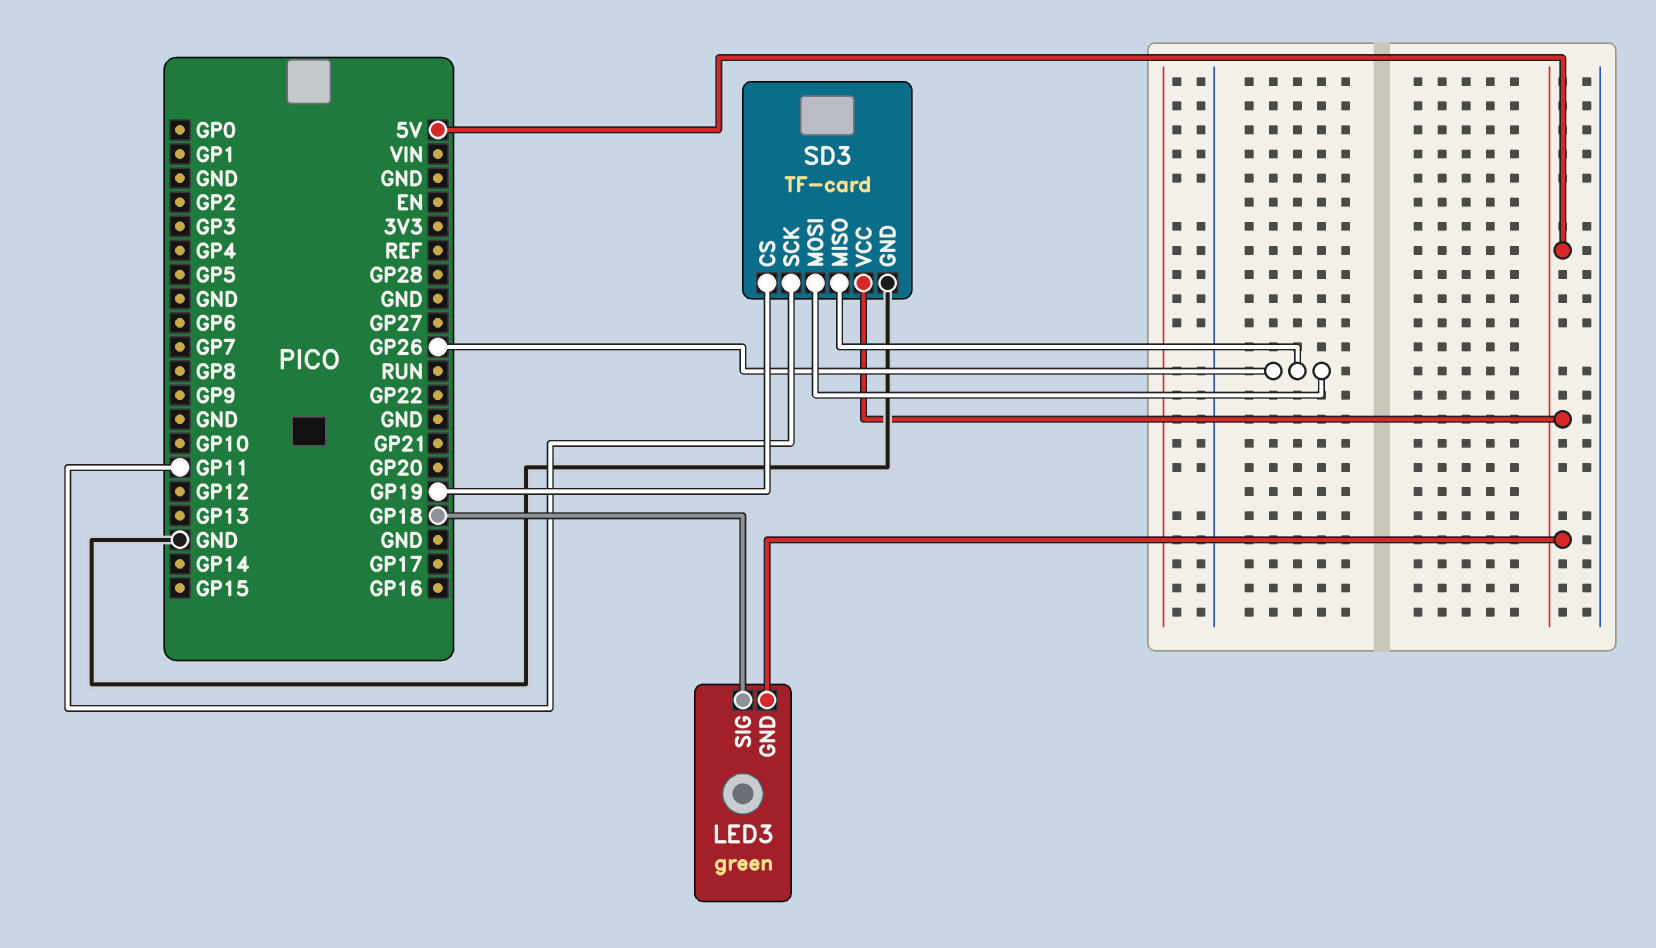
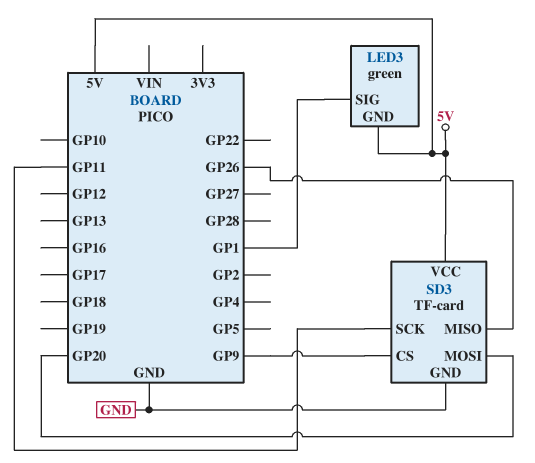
LED3 pin SIG: GP18 -> GP1
SD3 pin CS: GP19 -> GP9
SD3 pin MOSI: GP26 -> GP20

